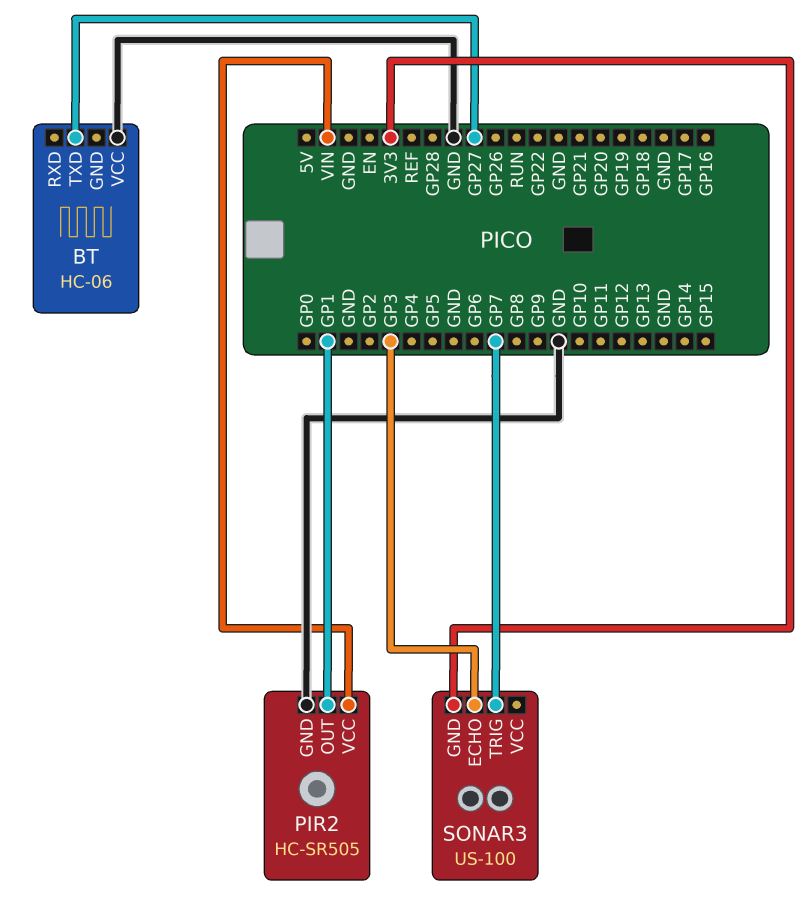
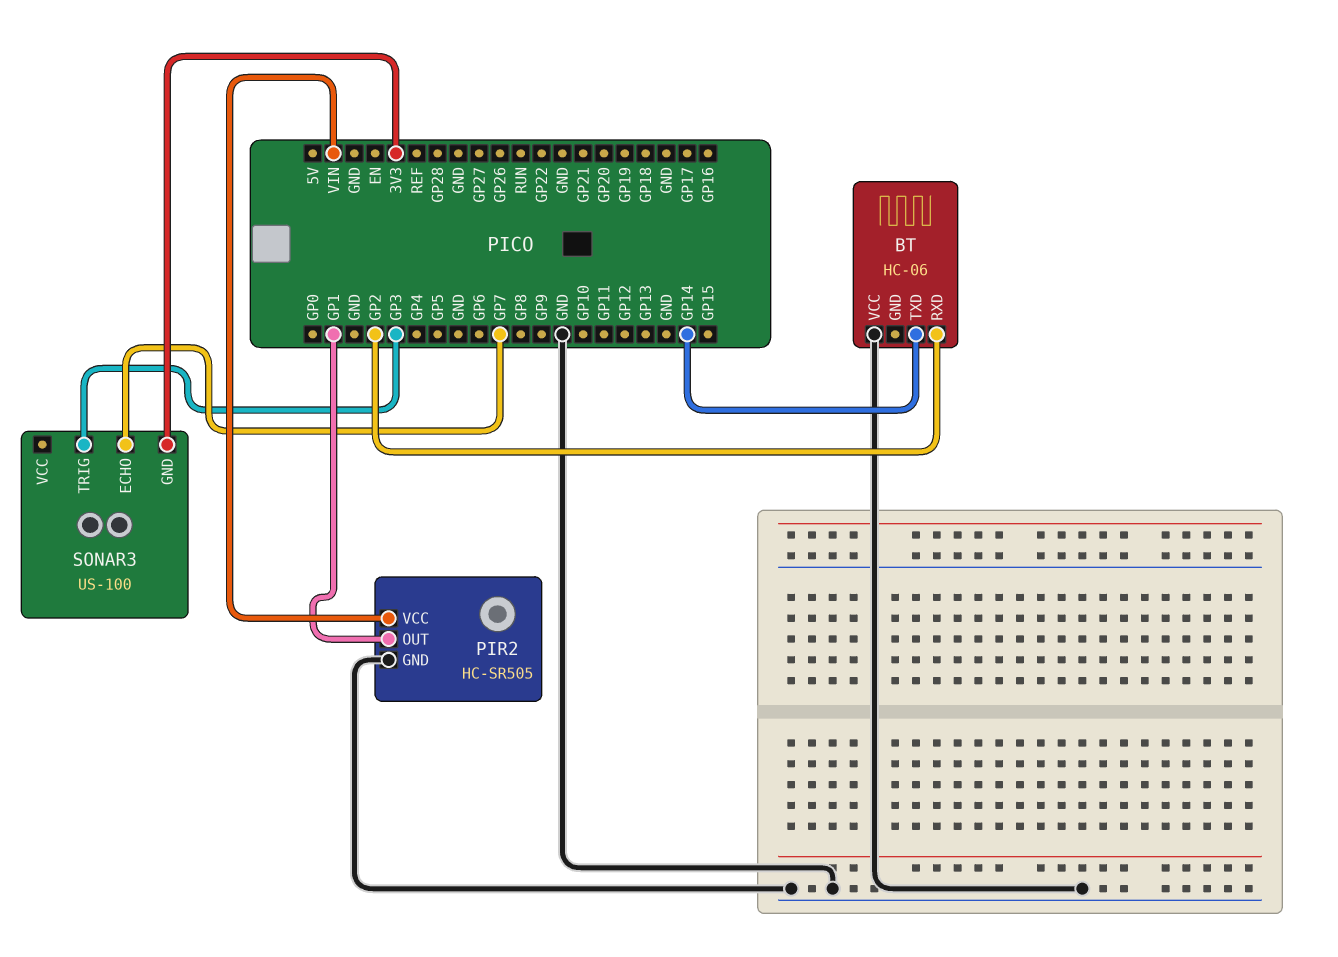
BT pin RXD: none -> GP2
BT pin TXD: GP27 -> GP14
SONAR3 pin ECHO: GP3 -> GP7
SONAR3 pin TRIG: GP7 -> GP3

